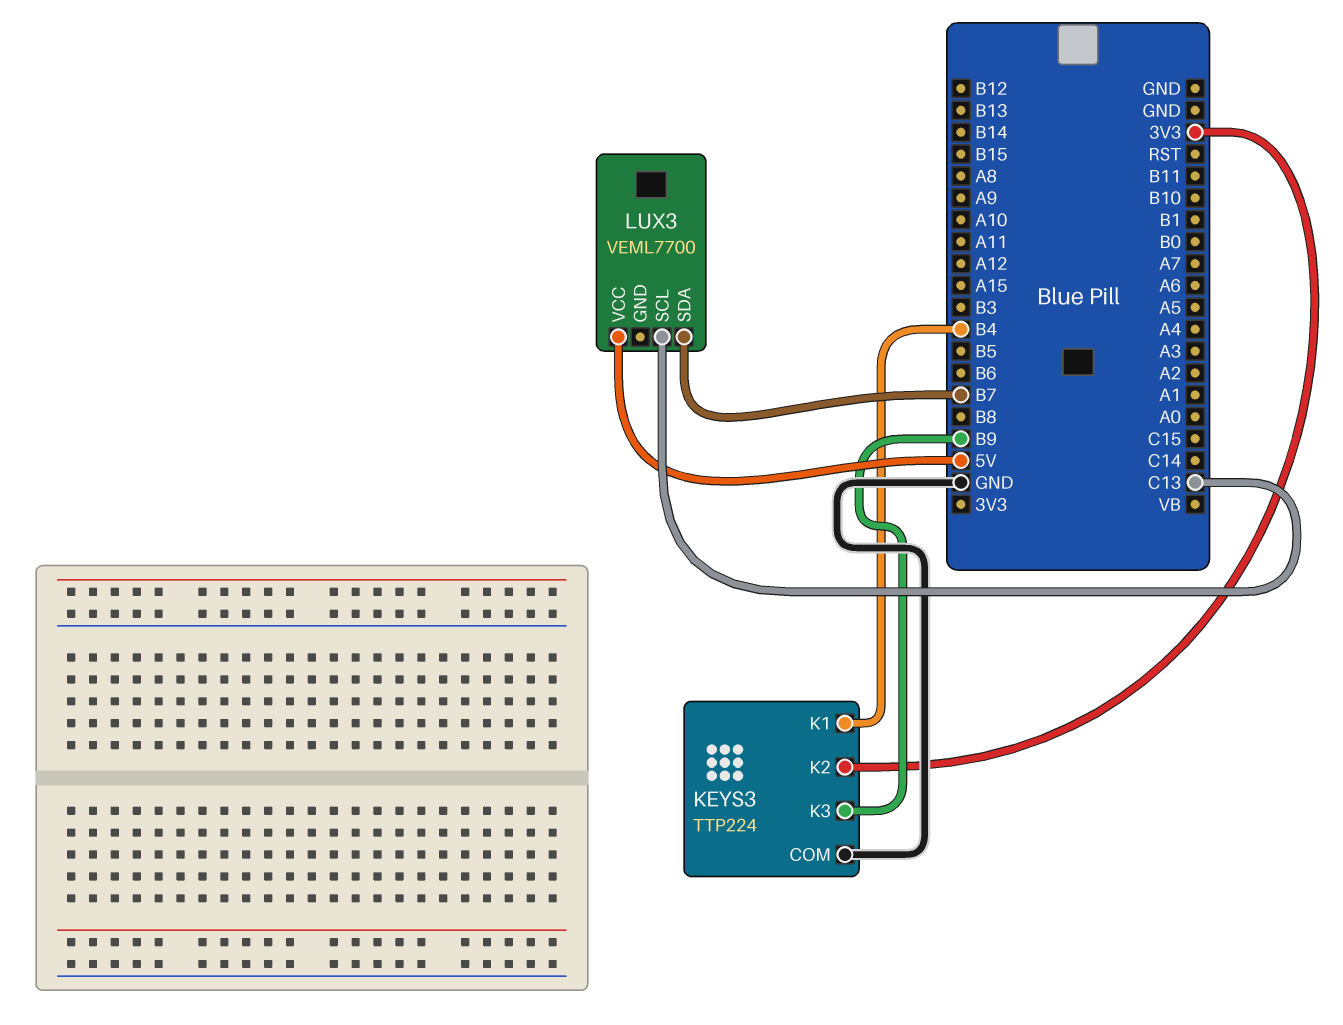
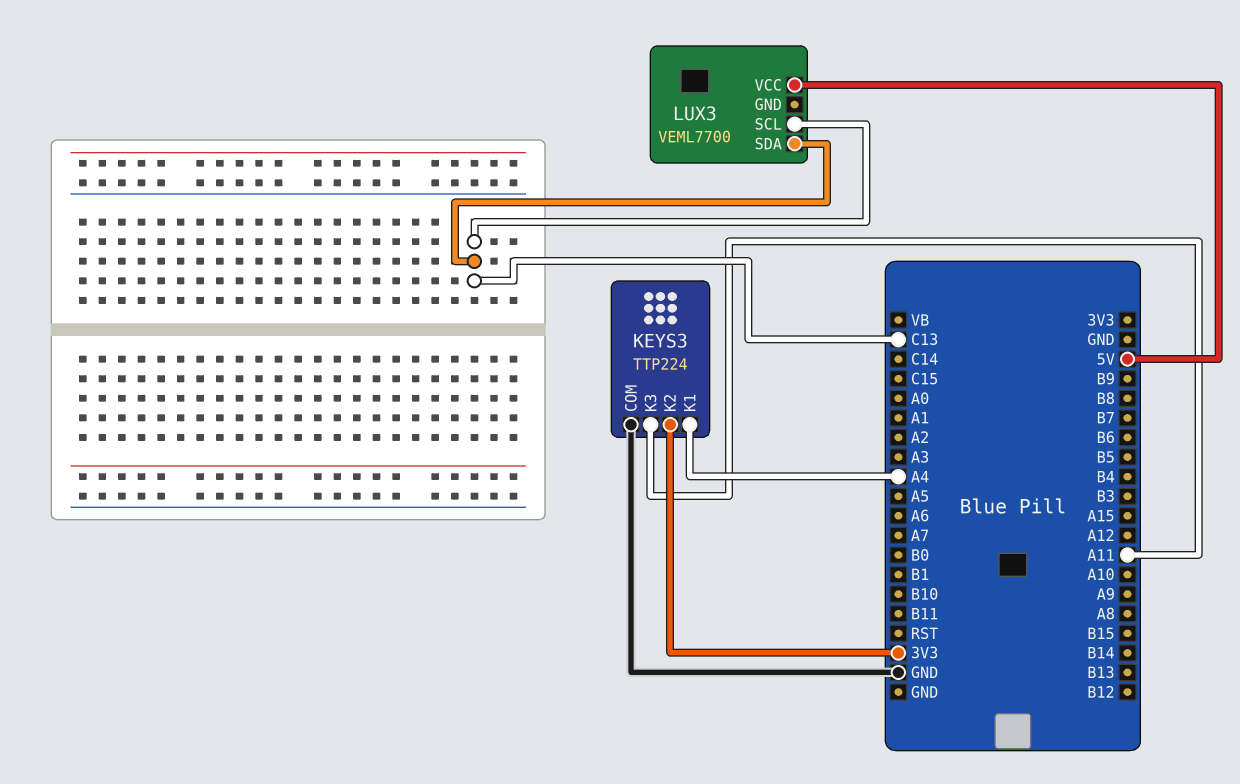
KEYS3 pin K1: B4 -> A4
KEYS3 pin K3: B9 -> A11
LUX3 pin SDA: B7 -> C13

